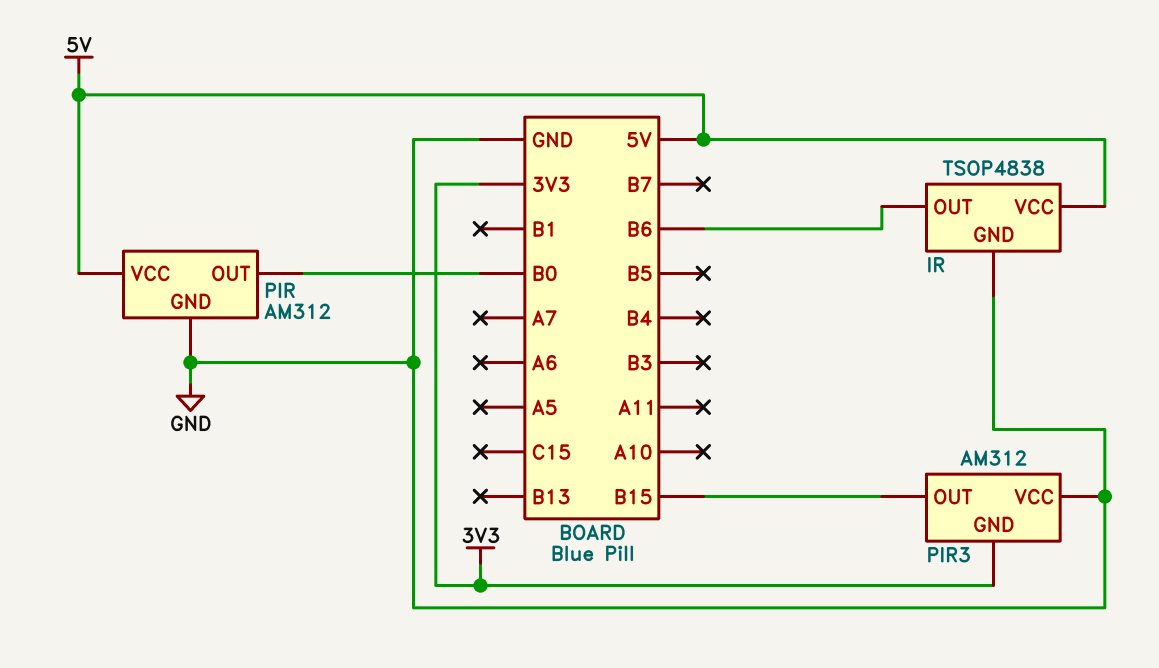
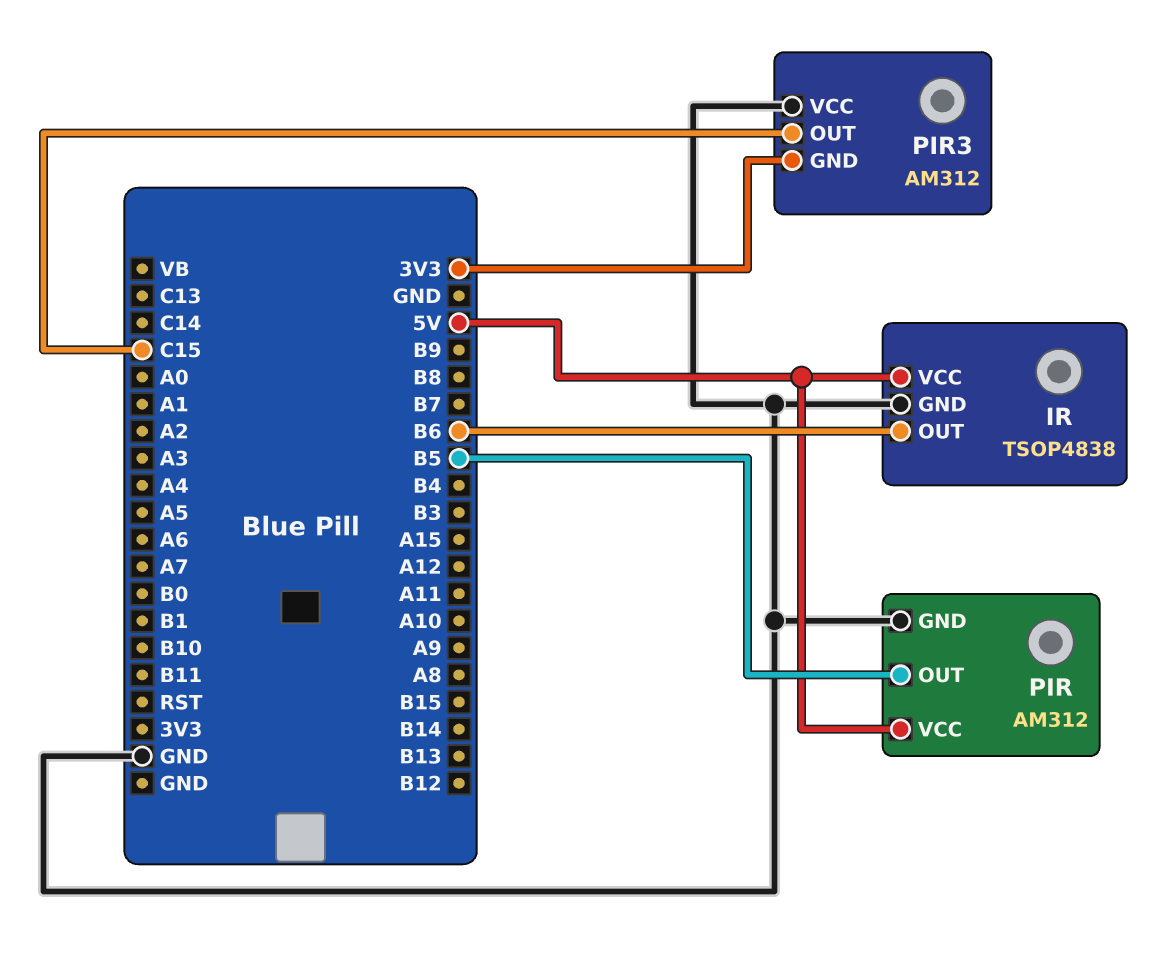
PIR pin OUT: B0 -> B5
PIR3 pin OUT: B15 -> C15

